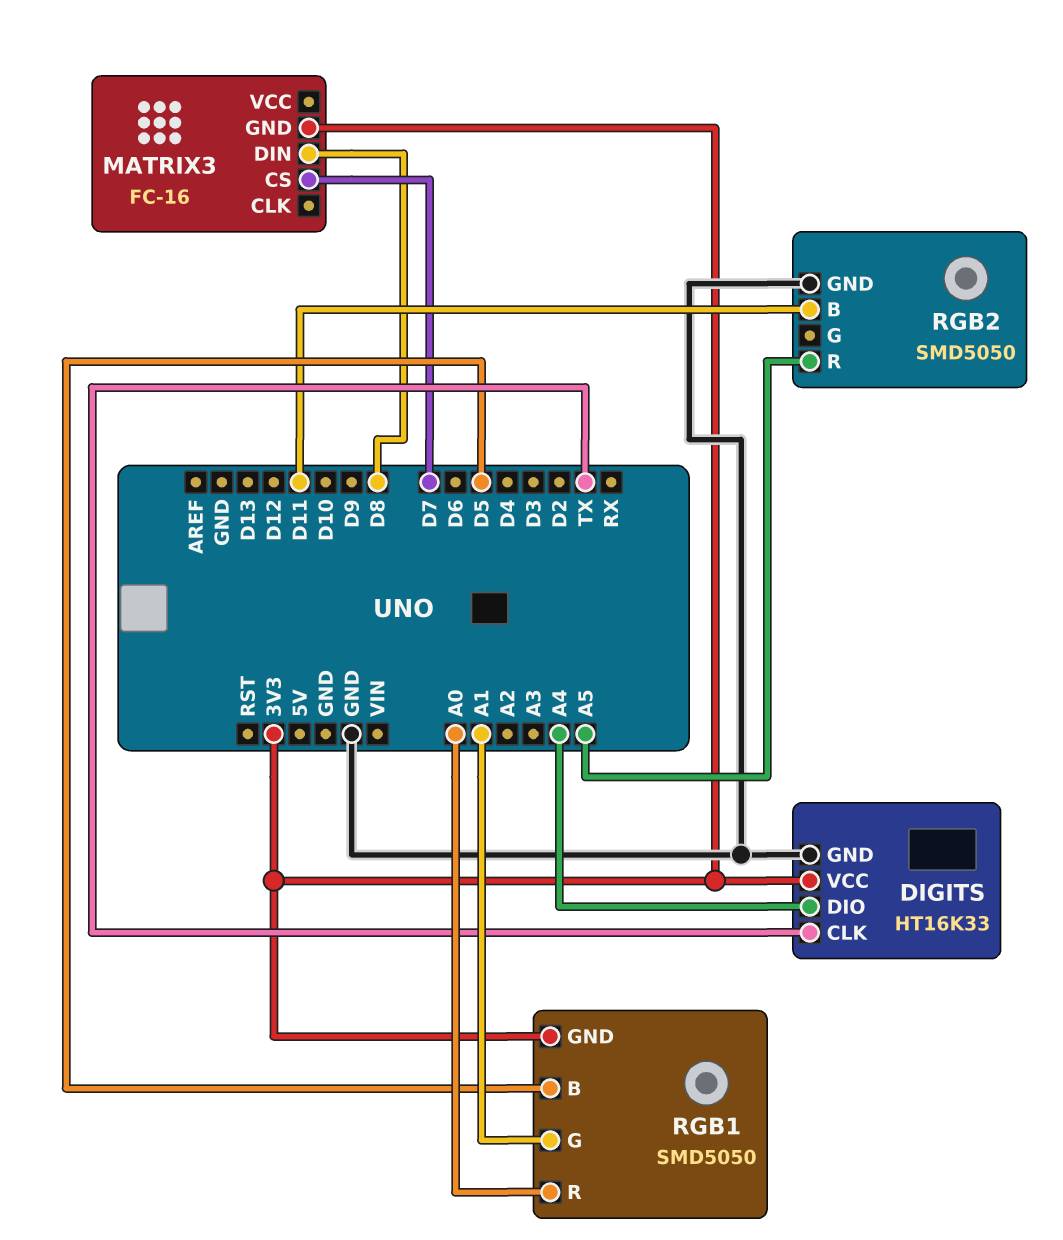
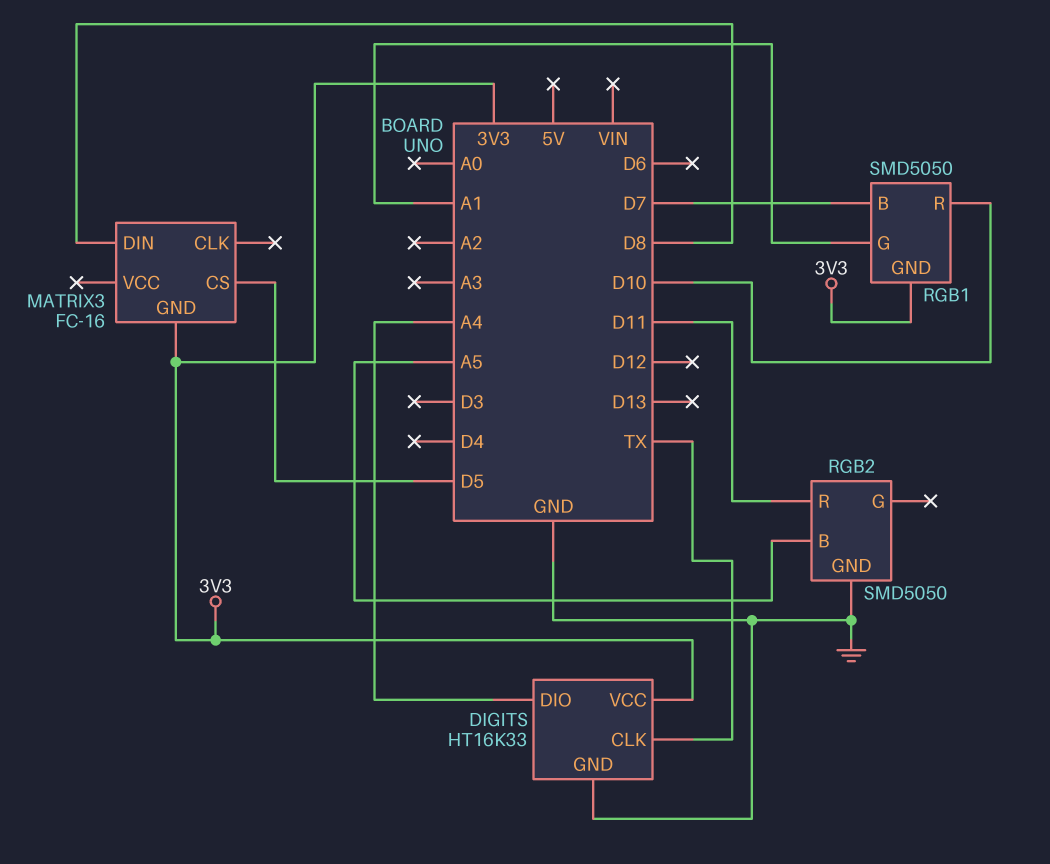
MATRIX3 pin CS: D7 -> D5
RGB1 pin B: D5 -> D7
RGB1 pin R: A0 -> D10
RGB2 pin B: D11 -> A5
RGB2 pin R: A5 -> D11

